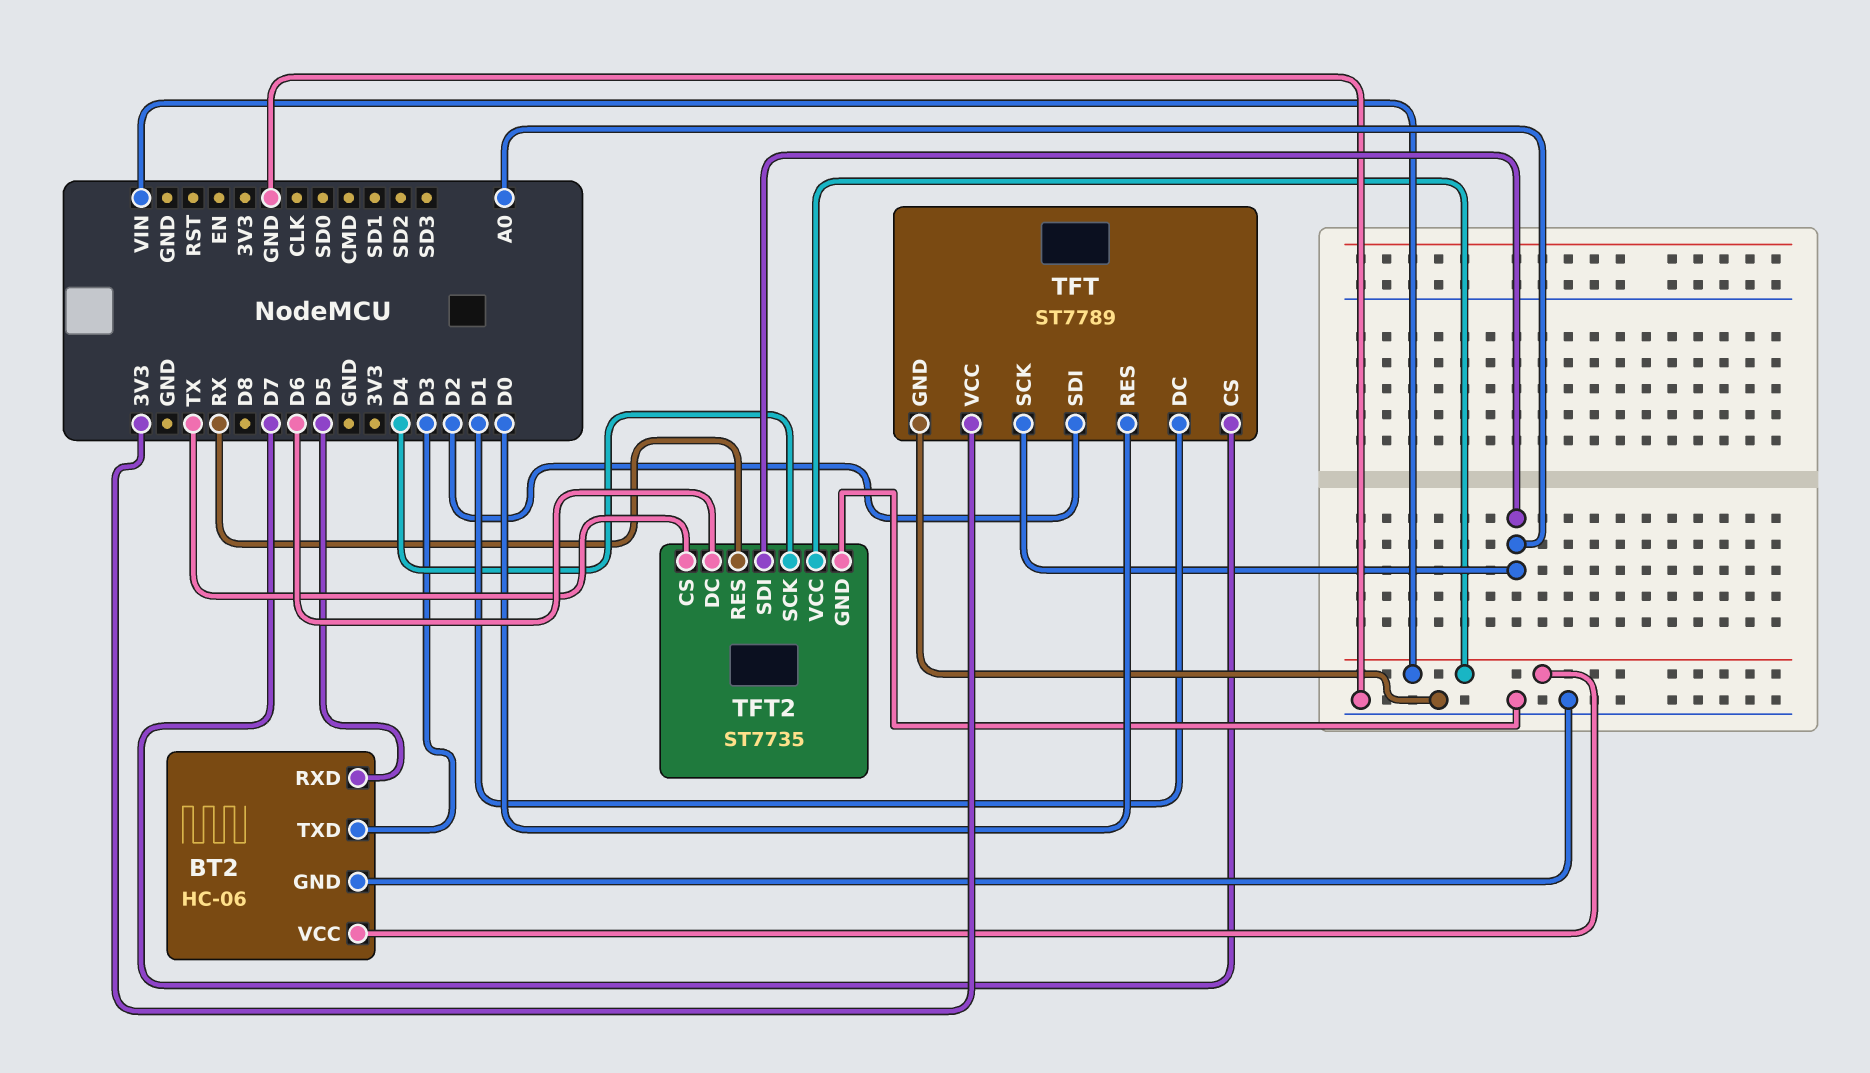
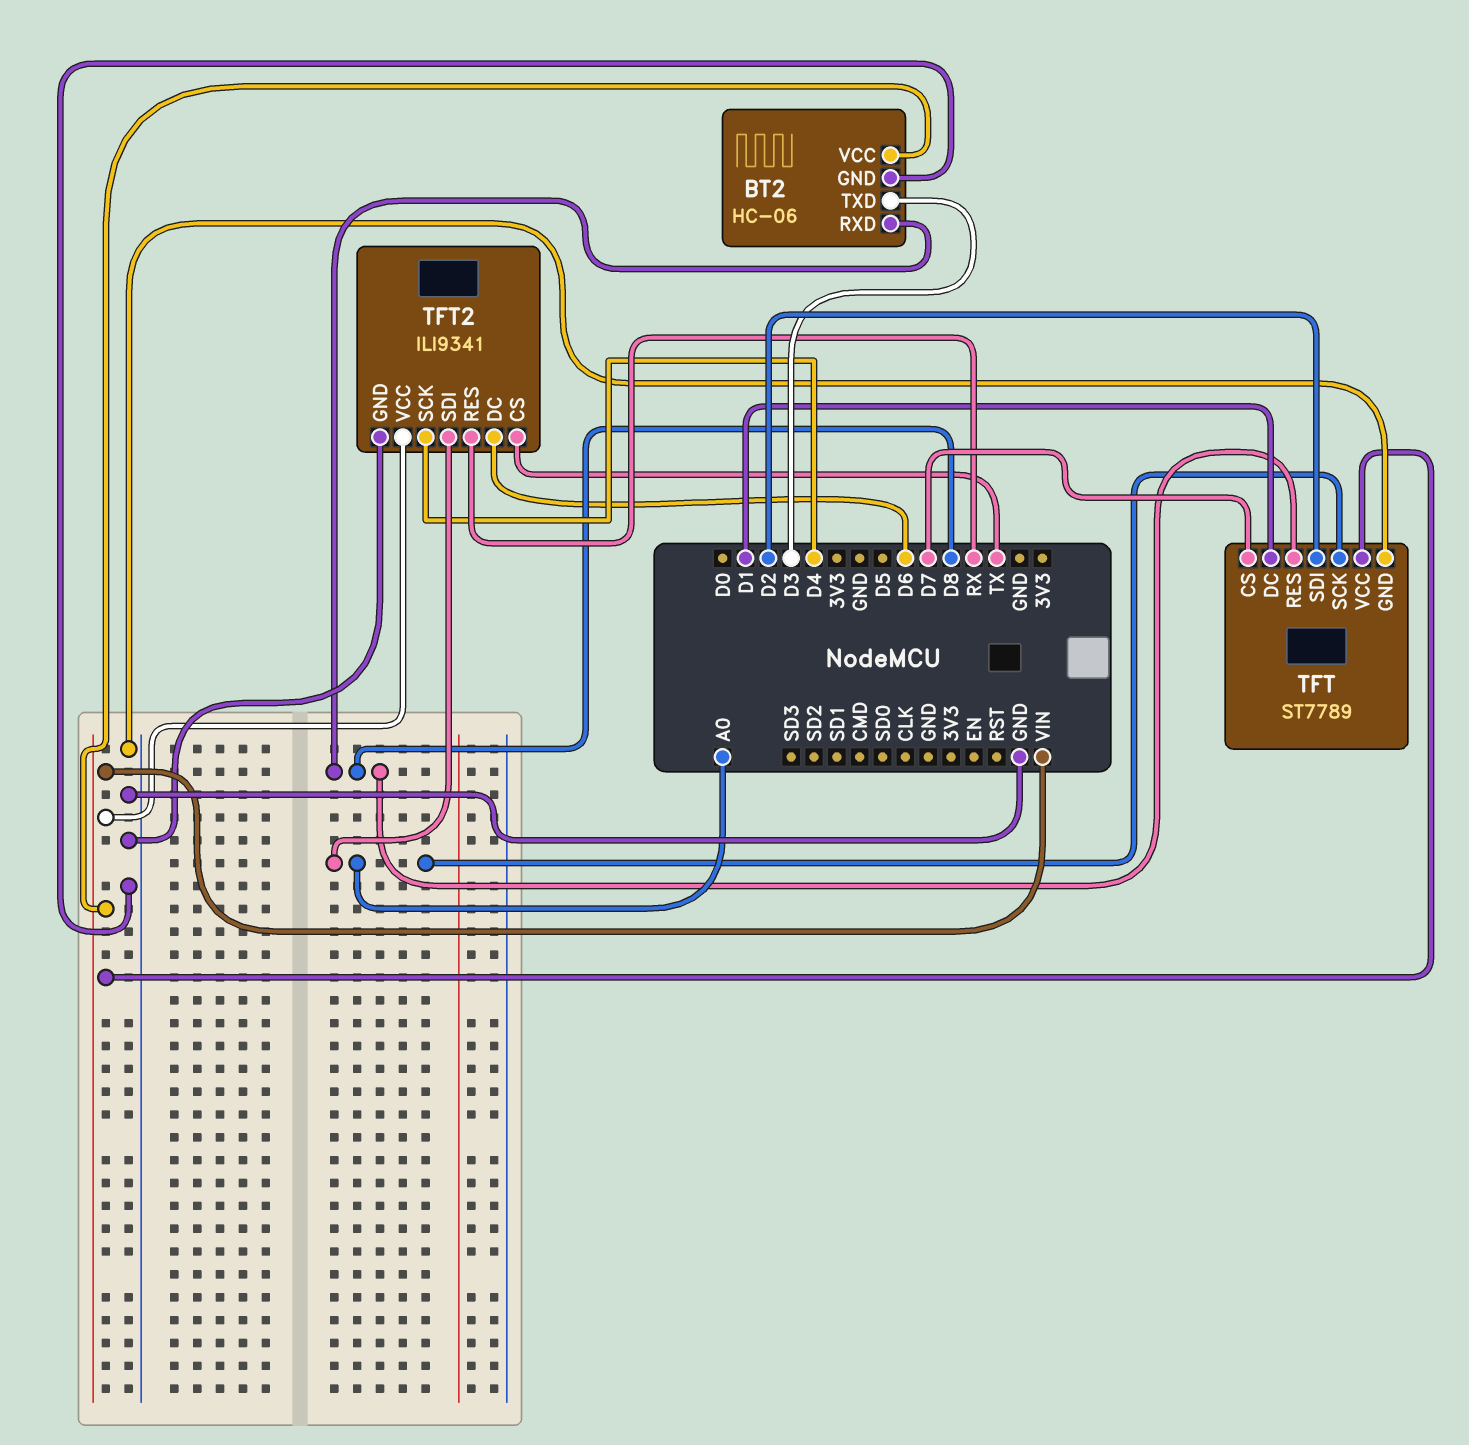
BT2 pin RXD: D5 -> D8
TFT pin RES: D0 -> D8
TFT pin VCC: 3V3 -> VIN
TFT2: ST7735 -> ILI9341

